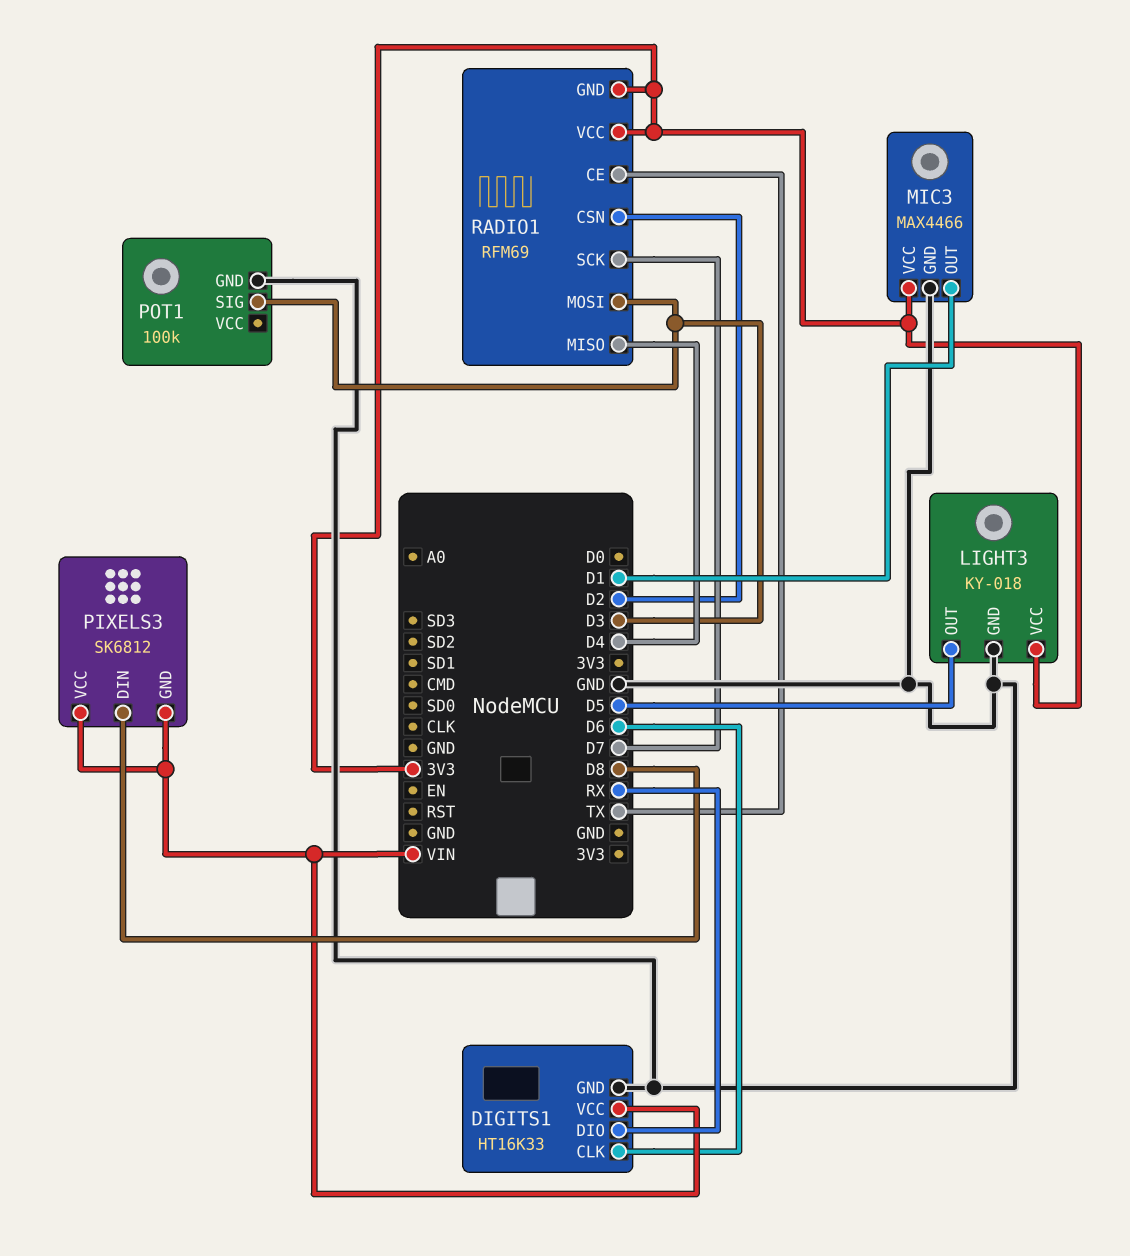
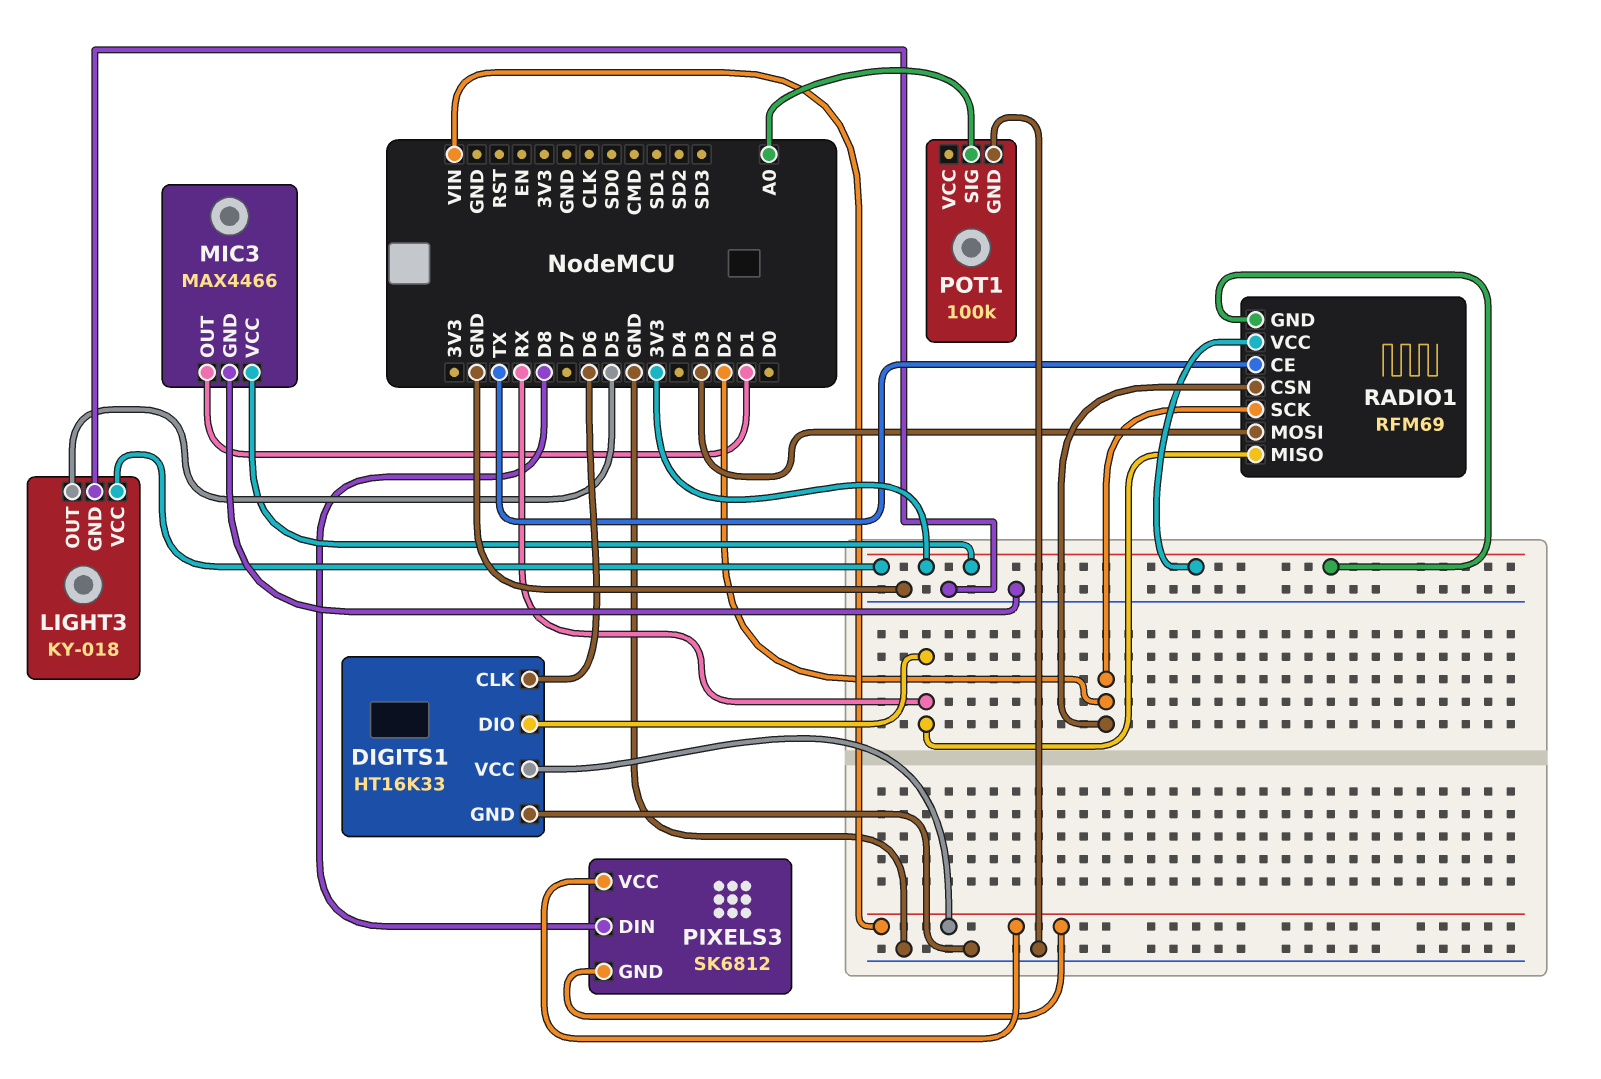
POT1 pin SIG: D3 -> A0
RADIO1 pin MISO: D4 -> RX
RADIO1 pin SCK: D7 -> D2

